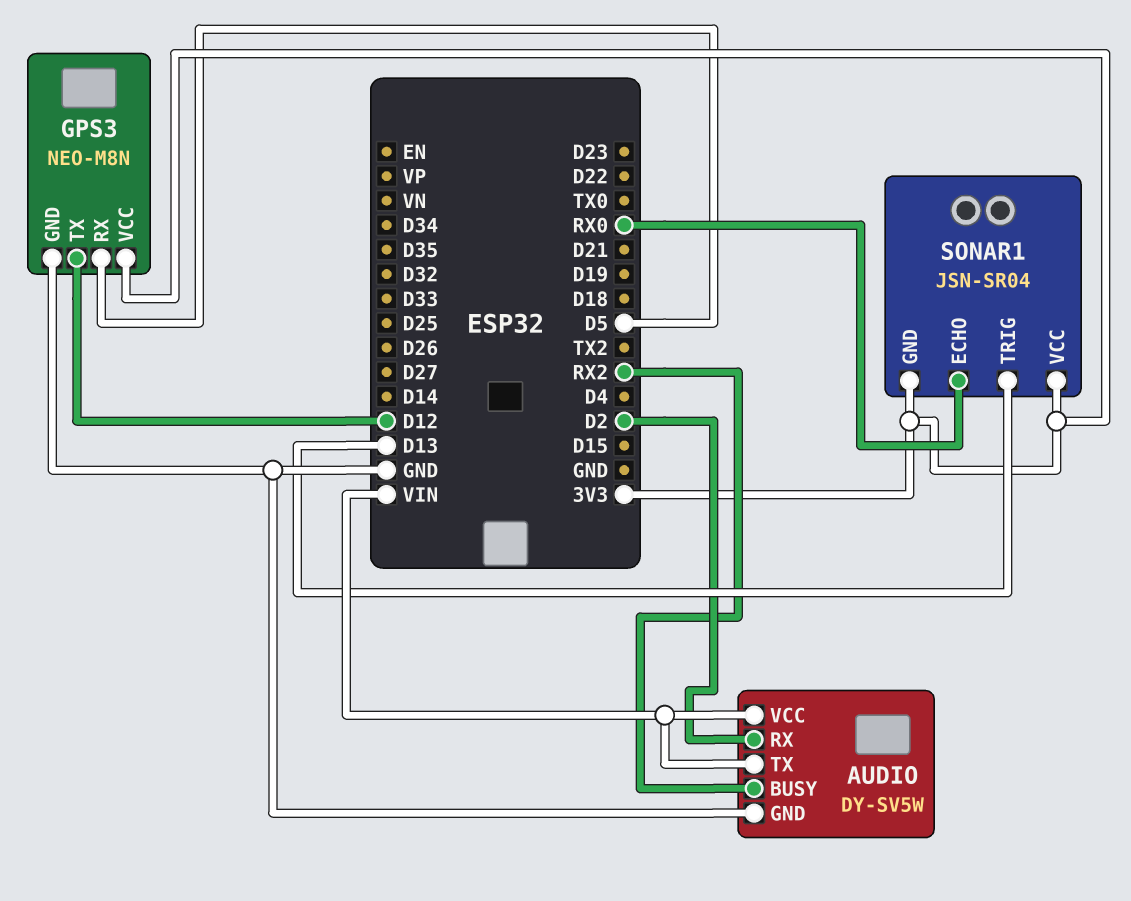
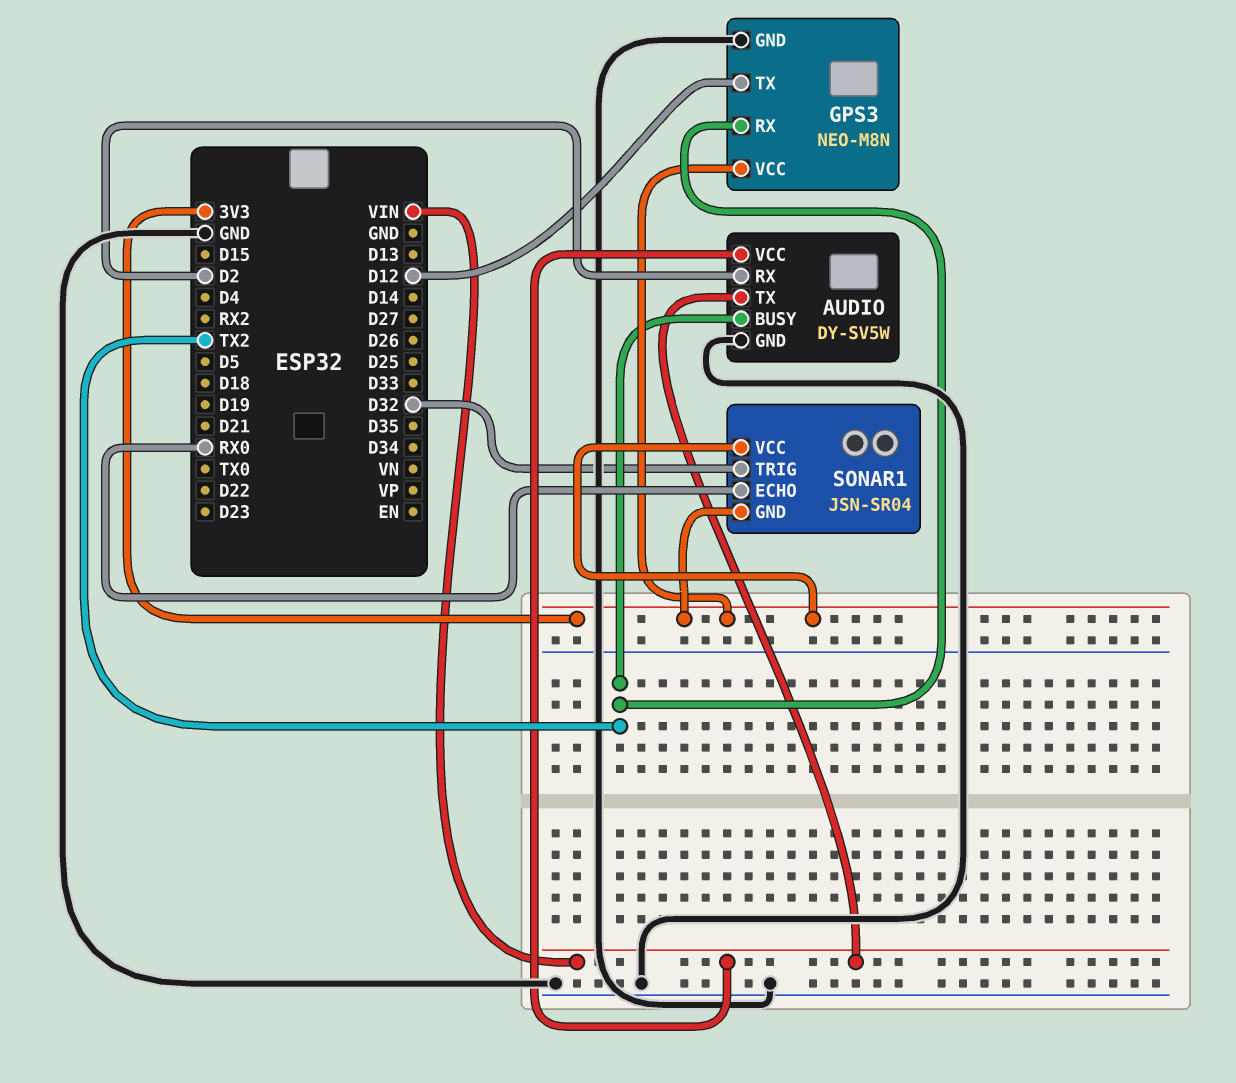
AUDIO pin BUSY: RX2 -> TX2
GPS3 pin RX: D5 -> TX2
SONAR1 pin TRIG: D13 -> D32

